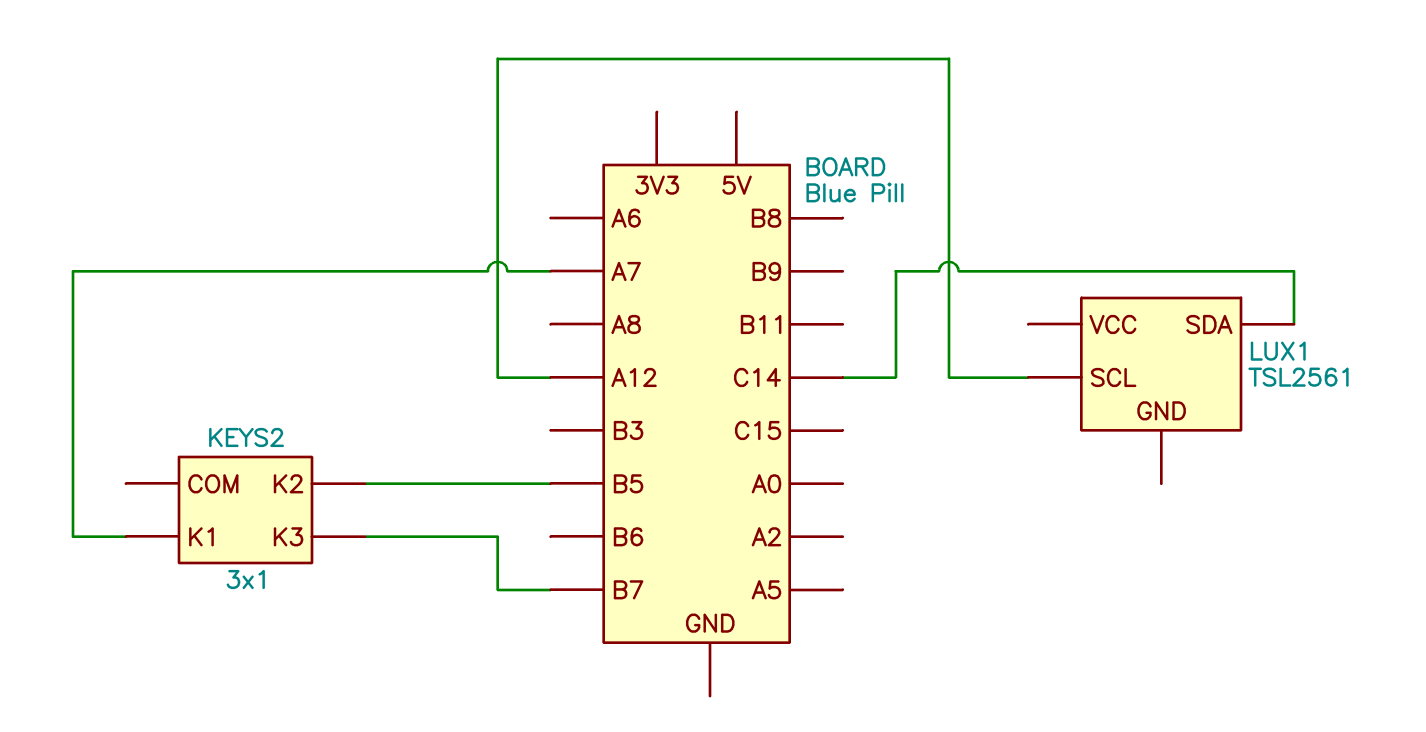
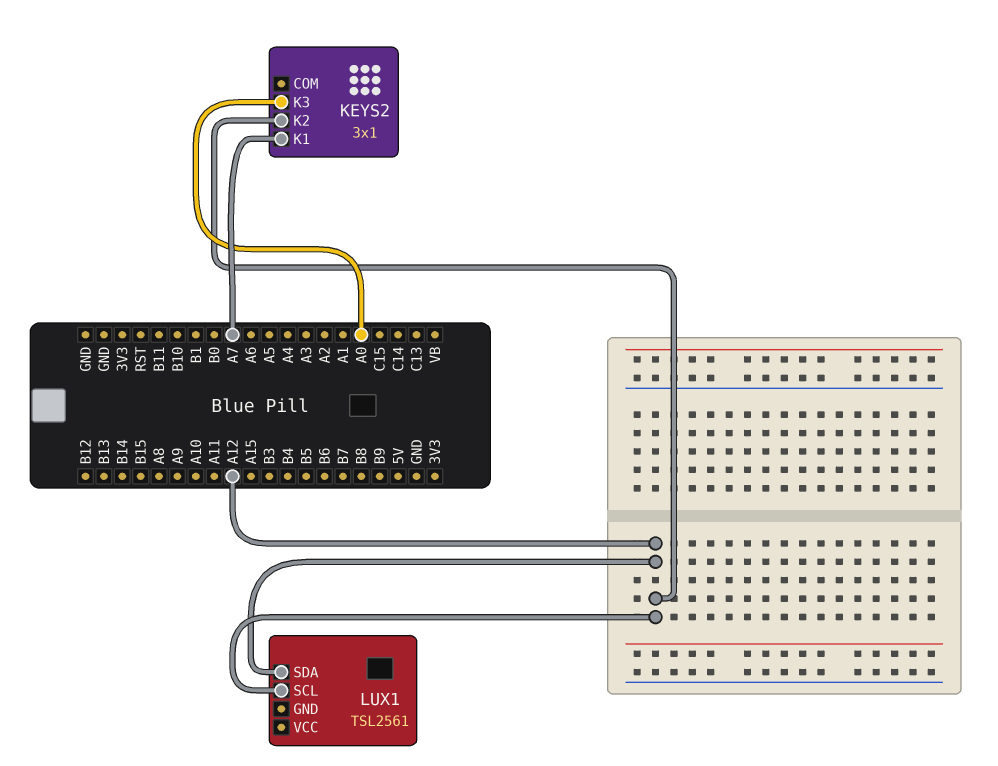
KEYS2 pin K2: B5 -> A12
KEYS2 pin K3: B7 -> A0
LUX1 pin SDA: C14 -> A12

